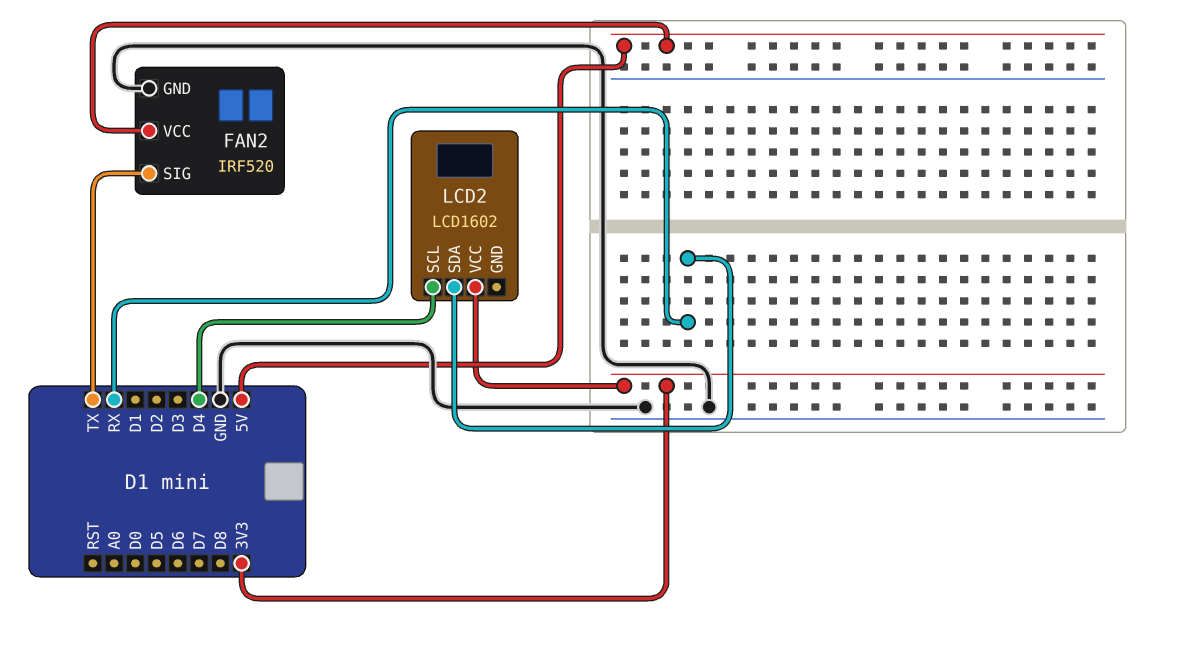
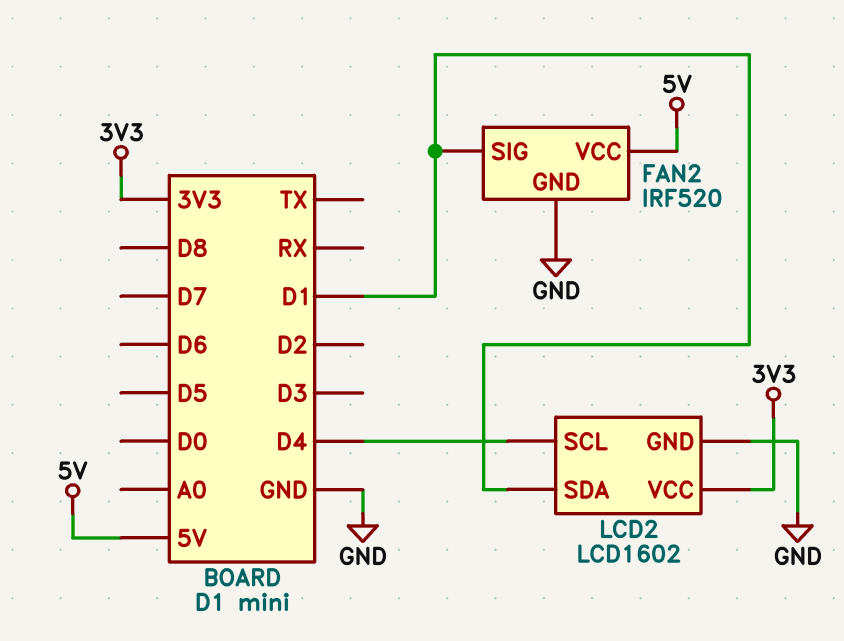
FAN2 pin SIG: TX -> D1
LCD2 pin GND: none -> GND
LCD2 pin SDA: RX -> D1

